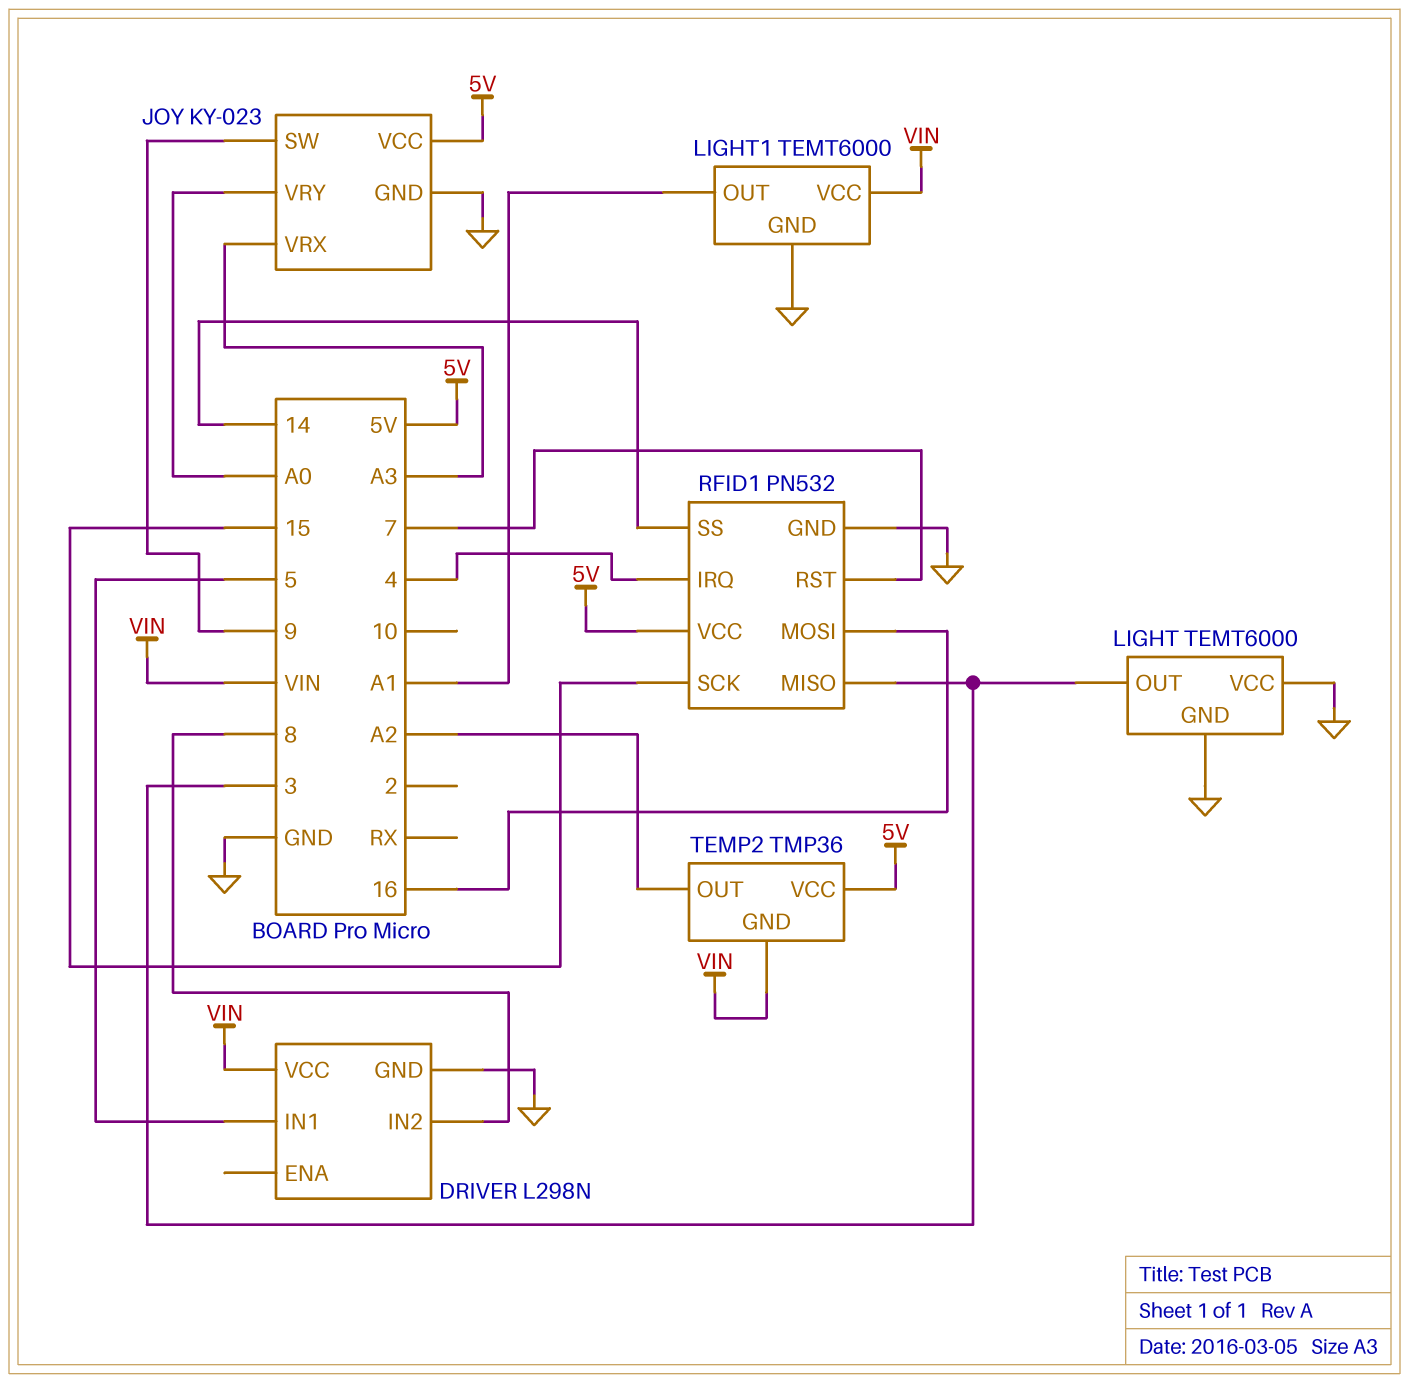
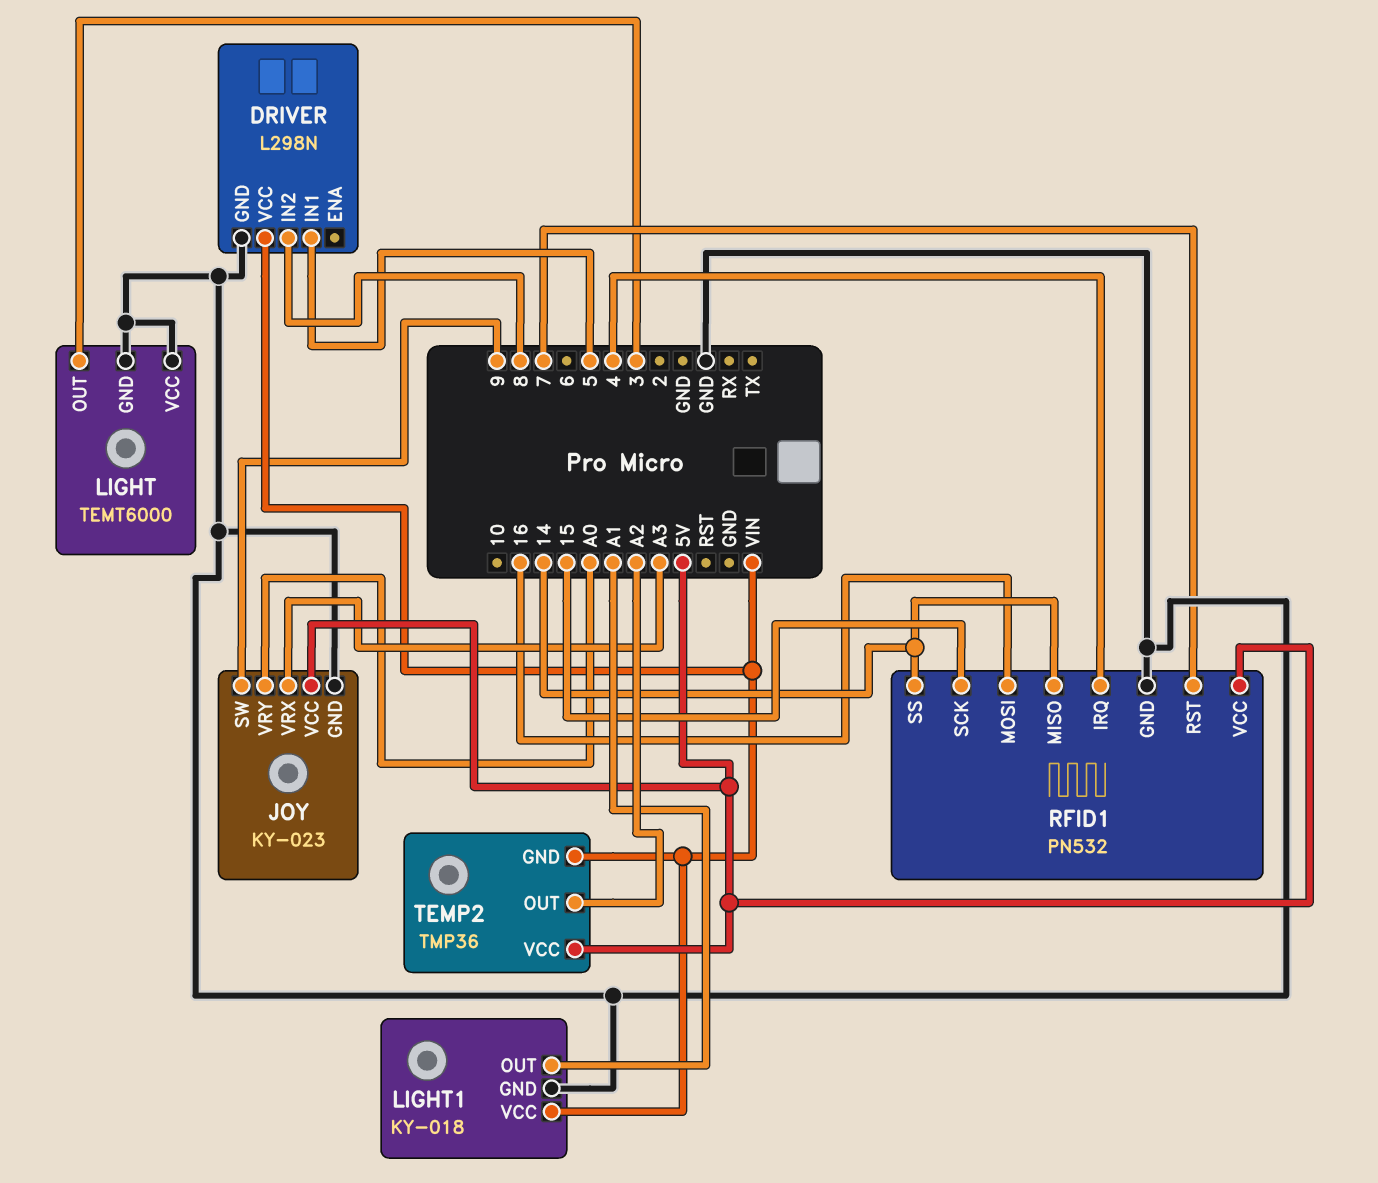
LIGHT1: TEMT6000 -> KY-018
RFID1 pin MISO: 3 -> 14

